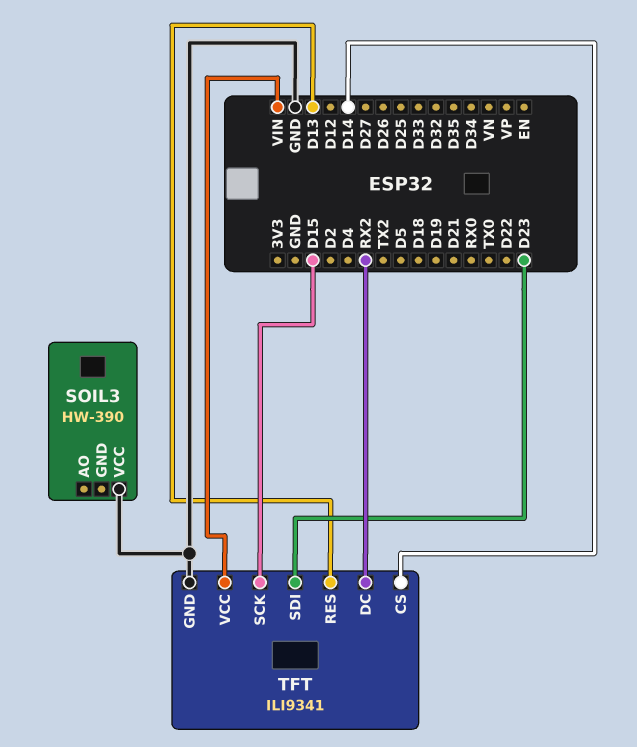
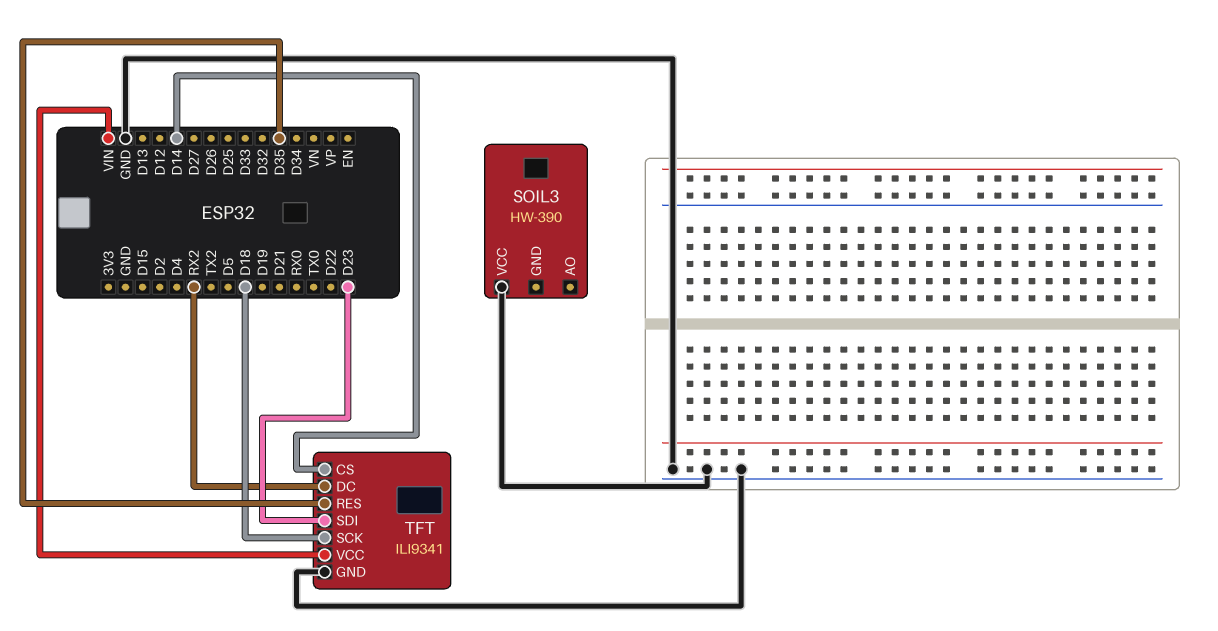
TFT pin RES: D13 -> D35
TFT pin SCK: D15 -> D18

